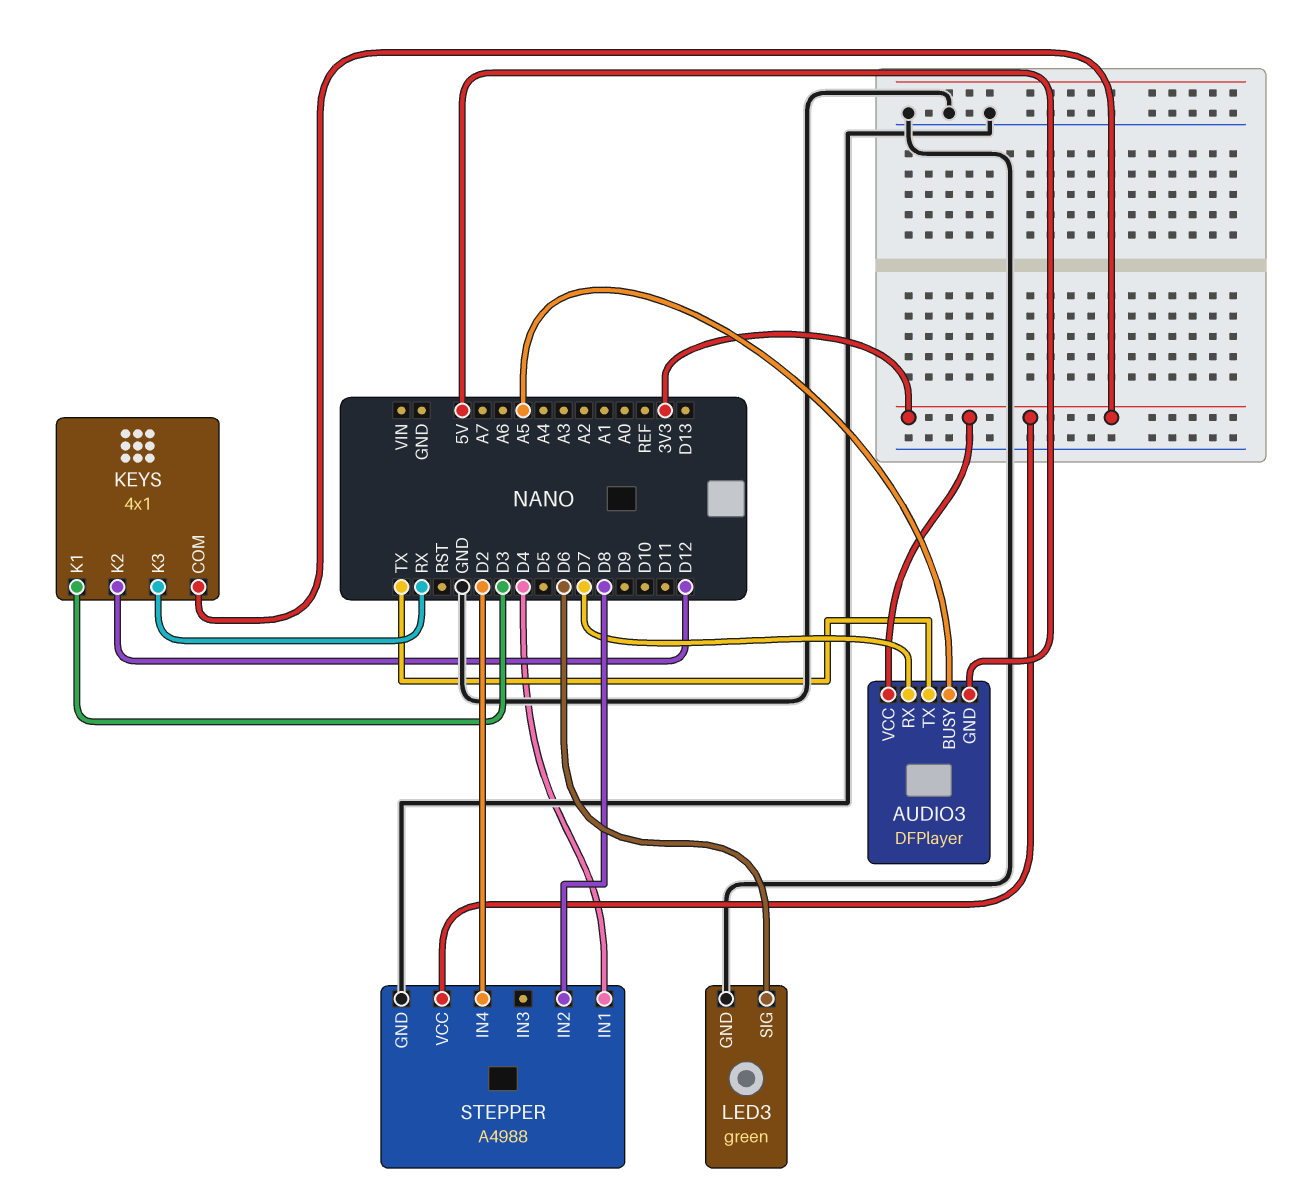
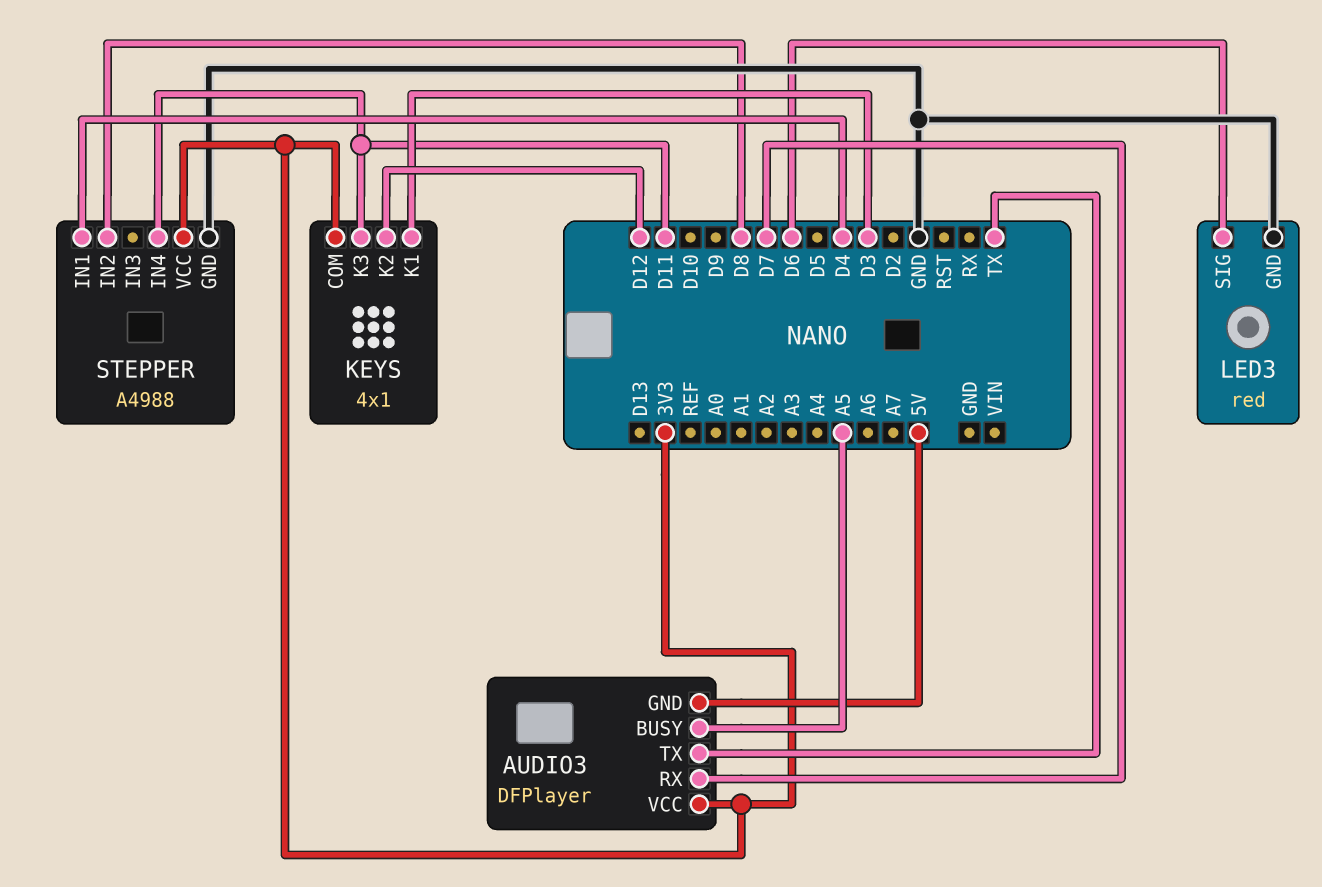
KEYS pin K3: RX -> D11
LED3: green -> red
STEPPER pin IN4: D2 -> D11

